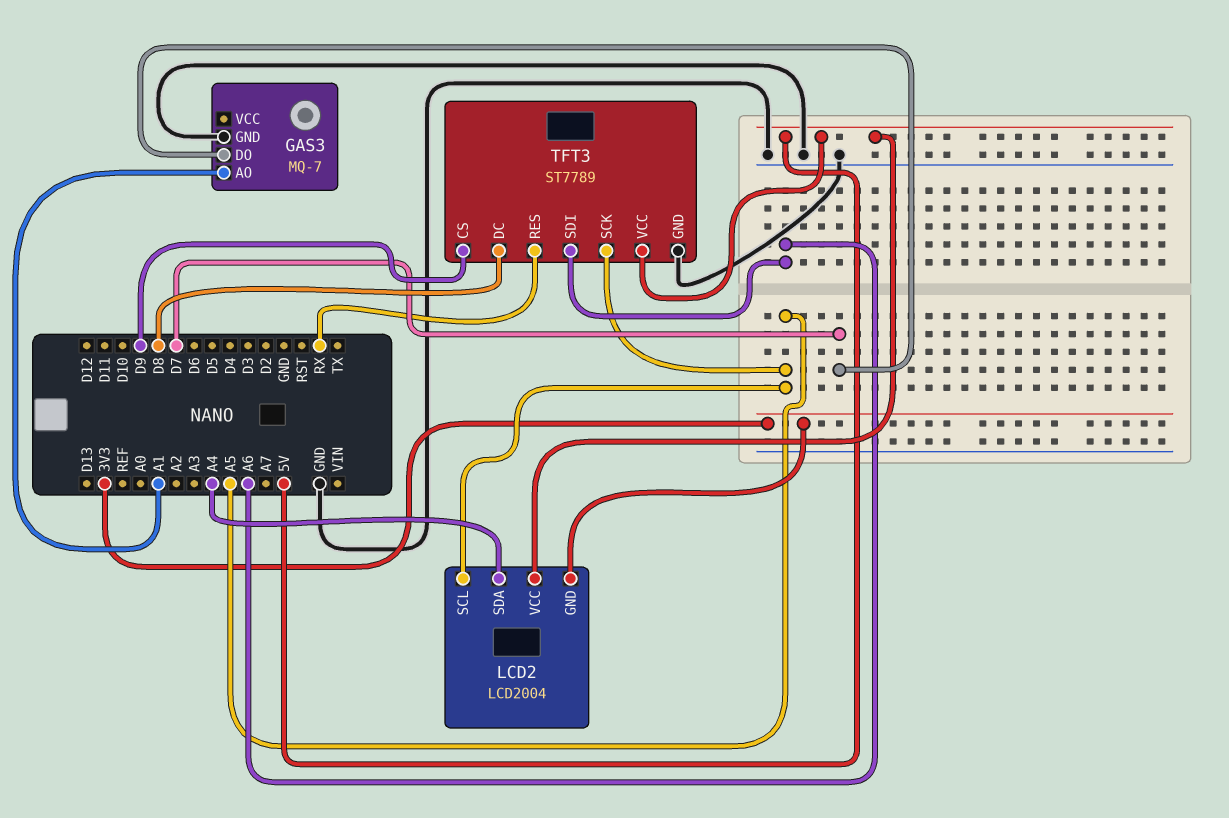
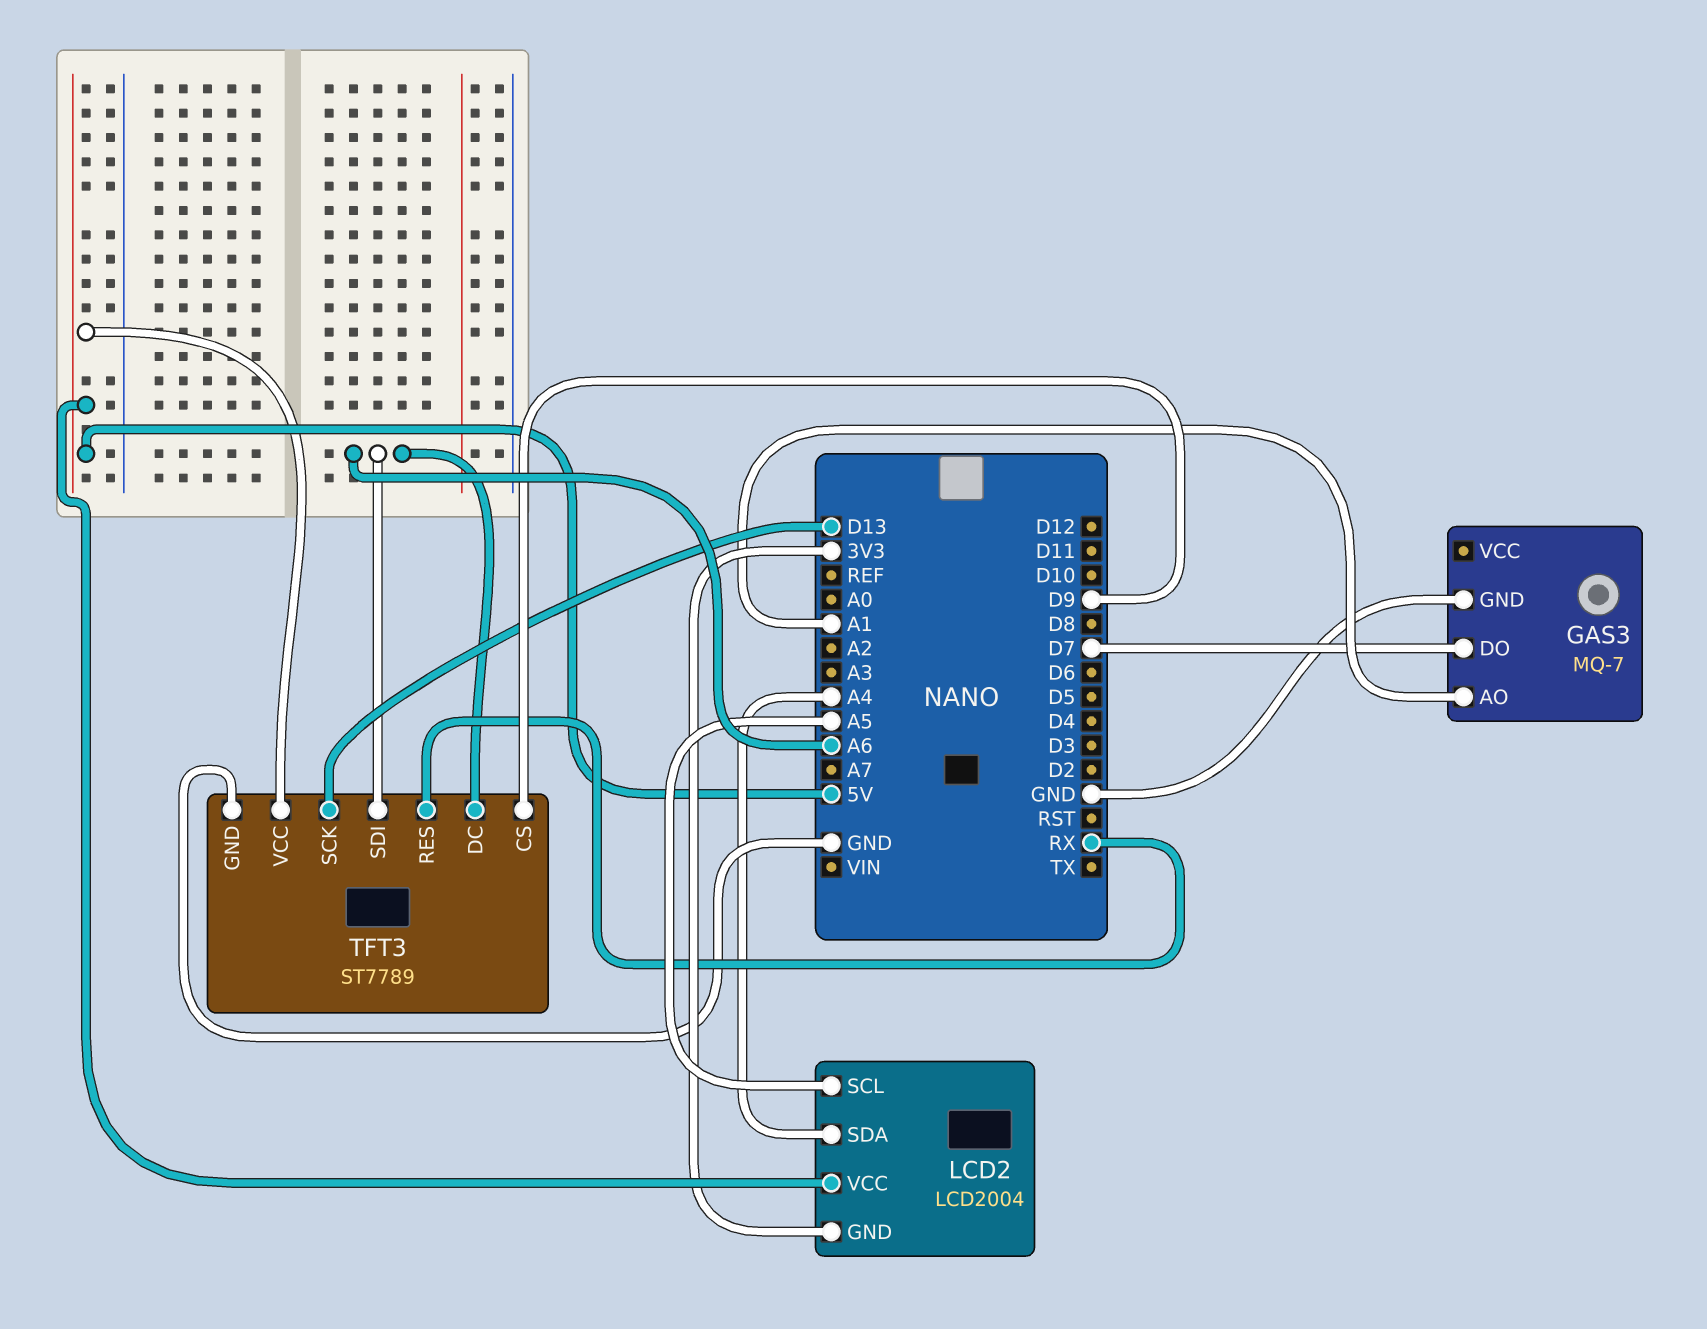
TFT3 pin DC: D8 -> A6
TFT3 pin SCK: A5 -> D13

